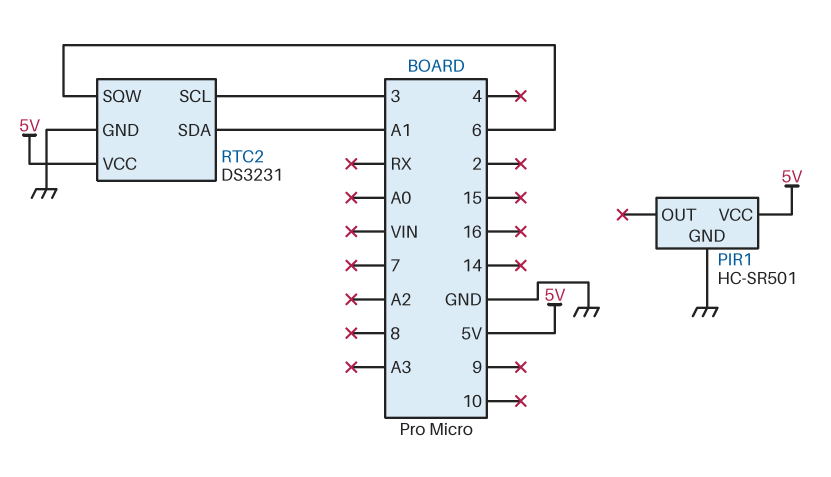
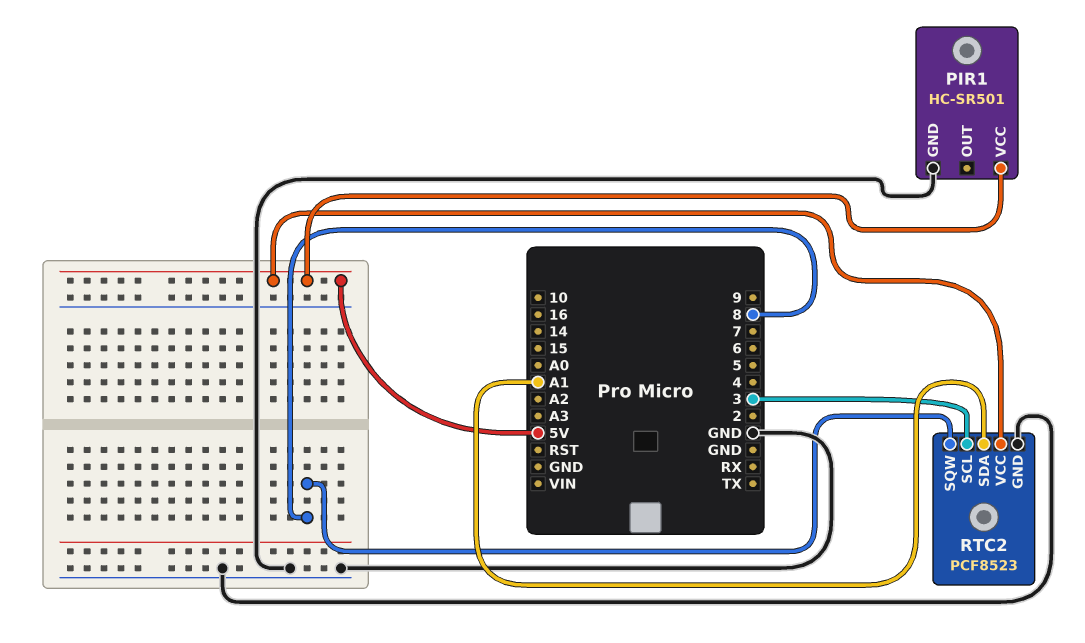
RTC2: DS3231 -> PCF8523
RTC2 pin SQW: 6 -> 8

